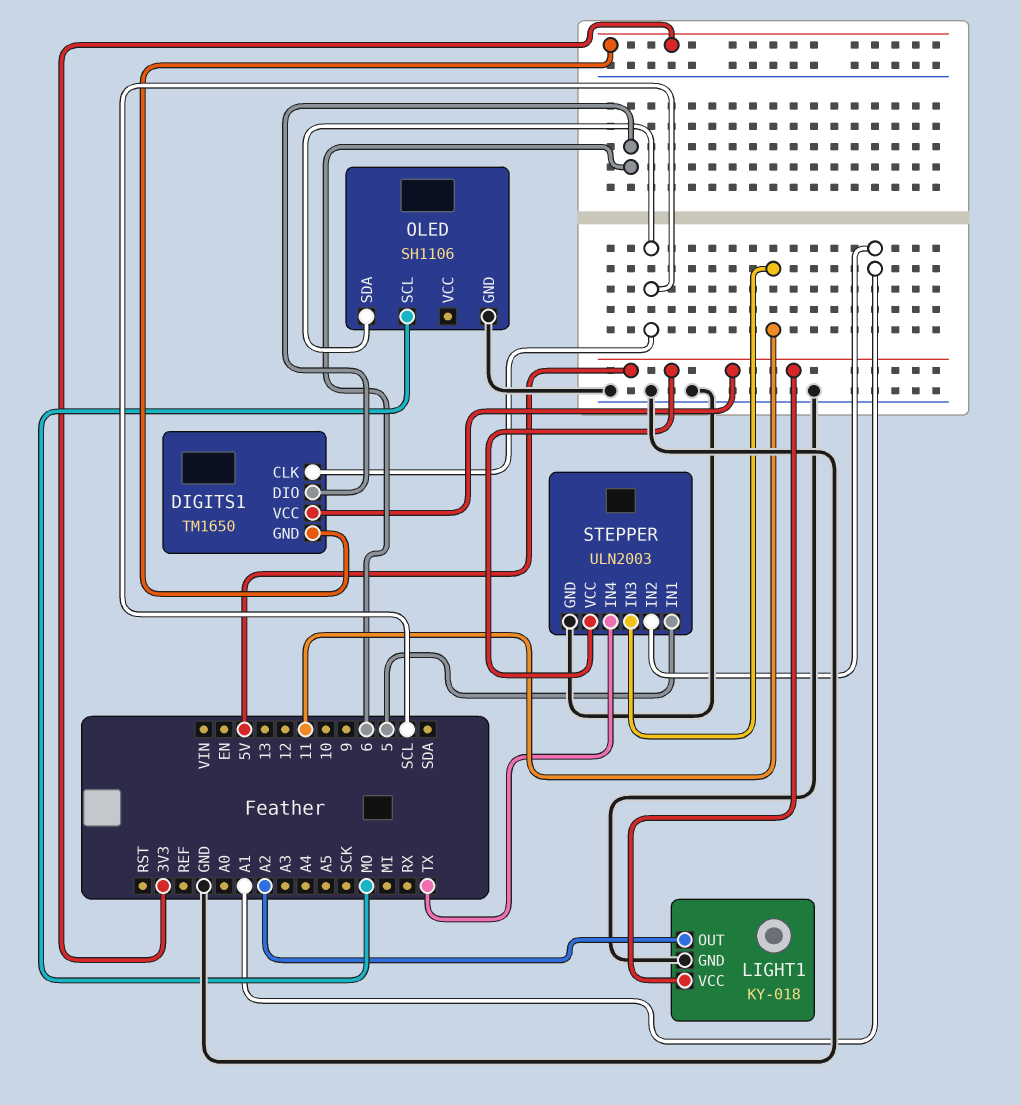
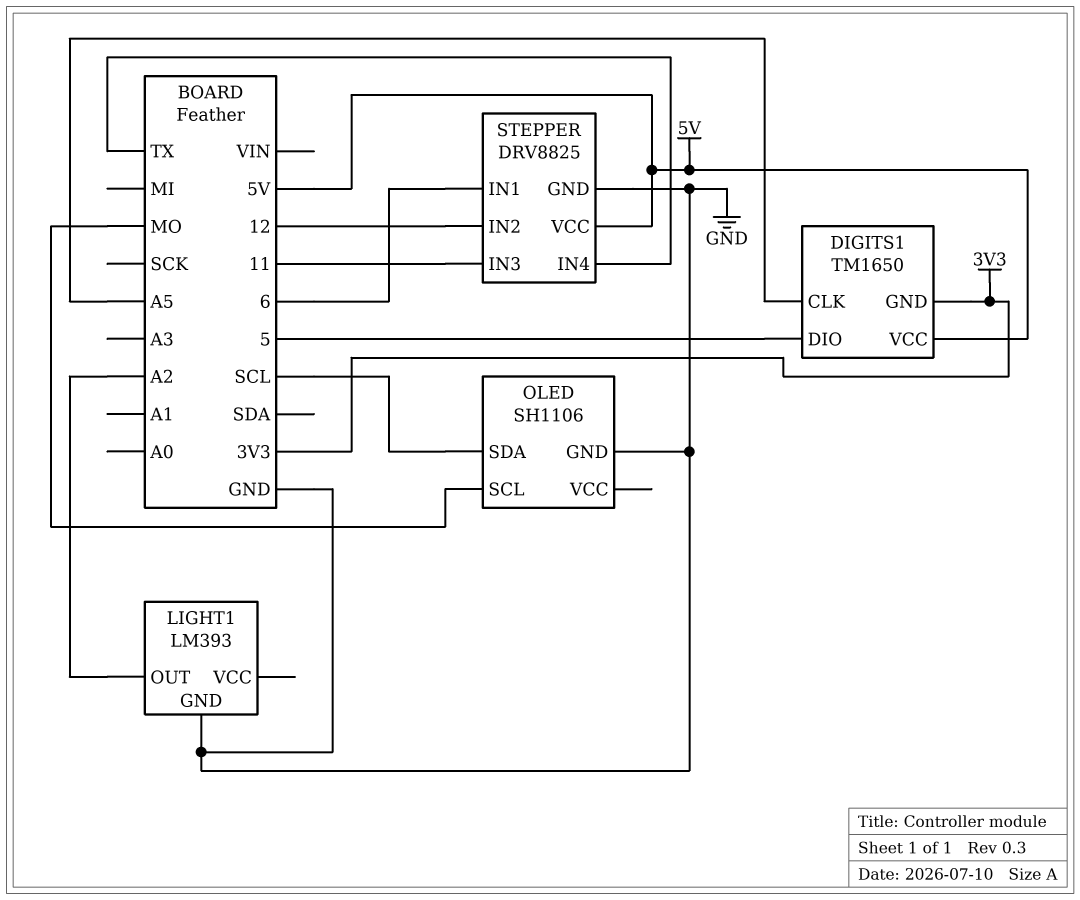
DIGITS1 pin CLK: SCL -> A5
DIGITS1 pin DIO: 6 -> 5
LIGHT1: KY-018 -> LM393
LIGHT1 pin VCC: 5V -> none
STEPPER: ULN2003 -> DRV8825
STEPPER pin IN1: 5 -> 6
STEPPER pin IN2: A1 -> 12

